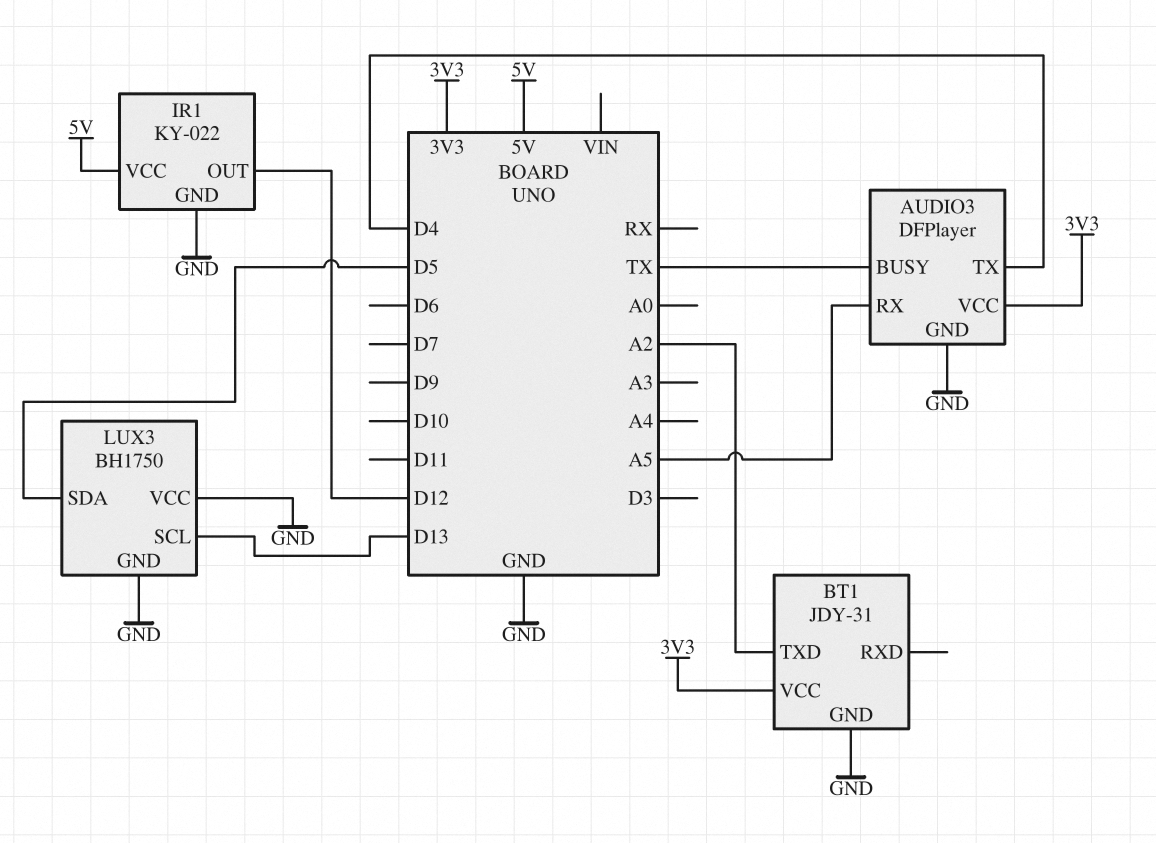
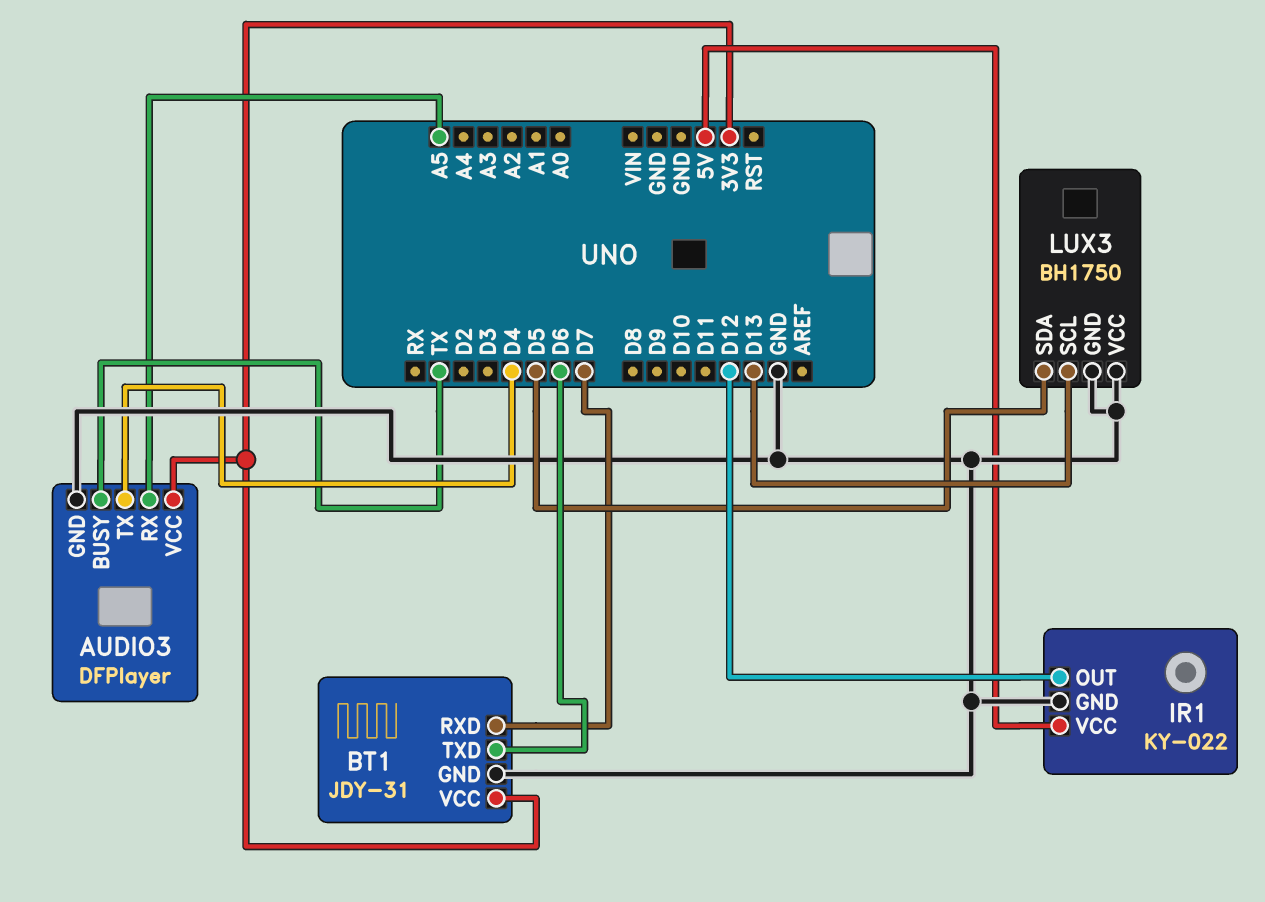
BT1 pin RXD: none -> D7
BT1 pin TXD: A2 -> D6

